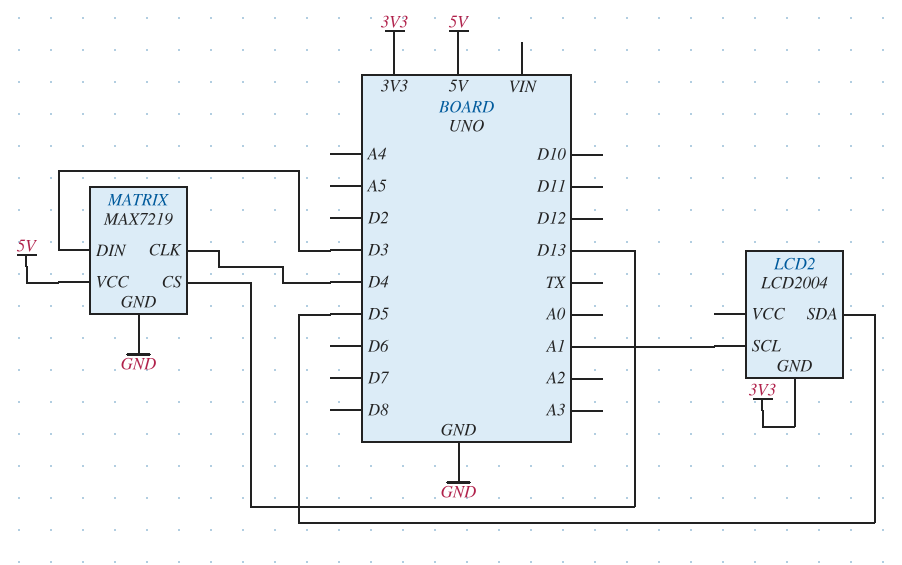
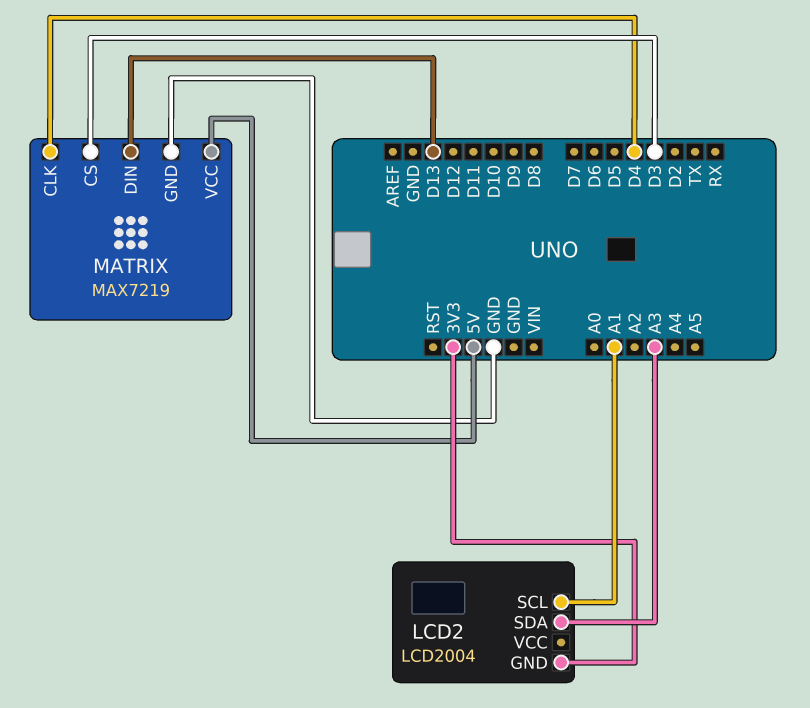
LCD2 pin SDA: D5 -> A3
MATRIX pin CS: D13 -> D3
MATRIX pin DIN: D3 -> D13

